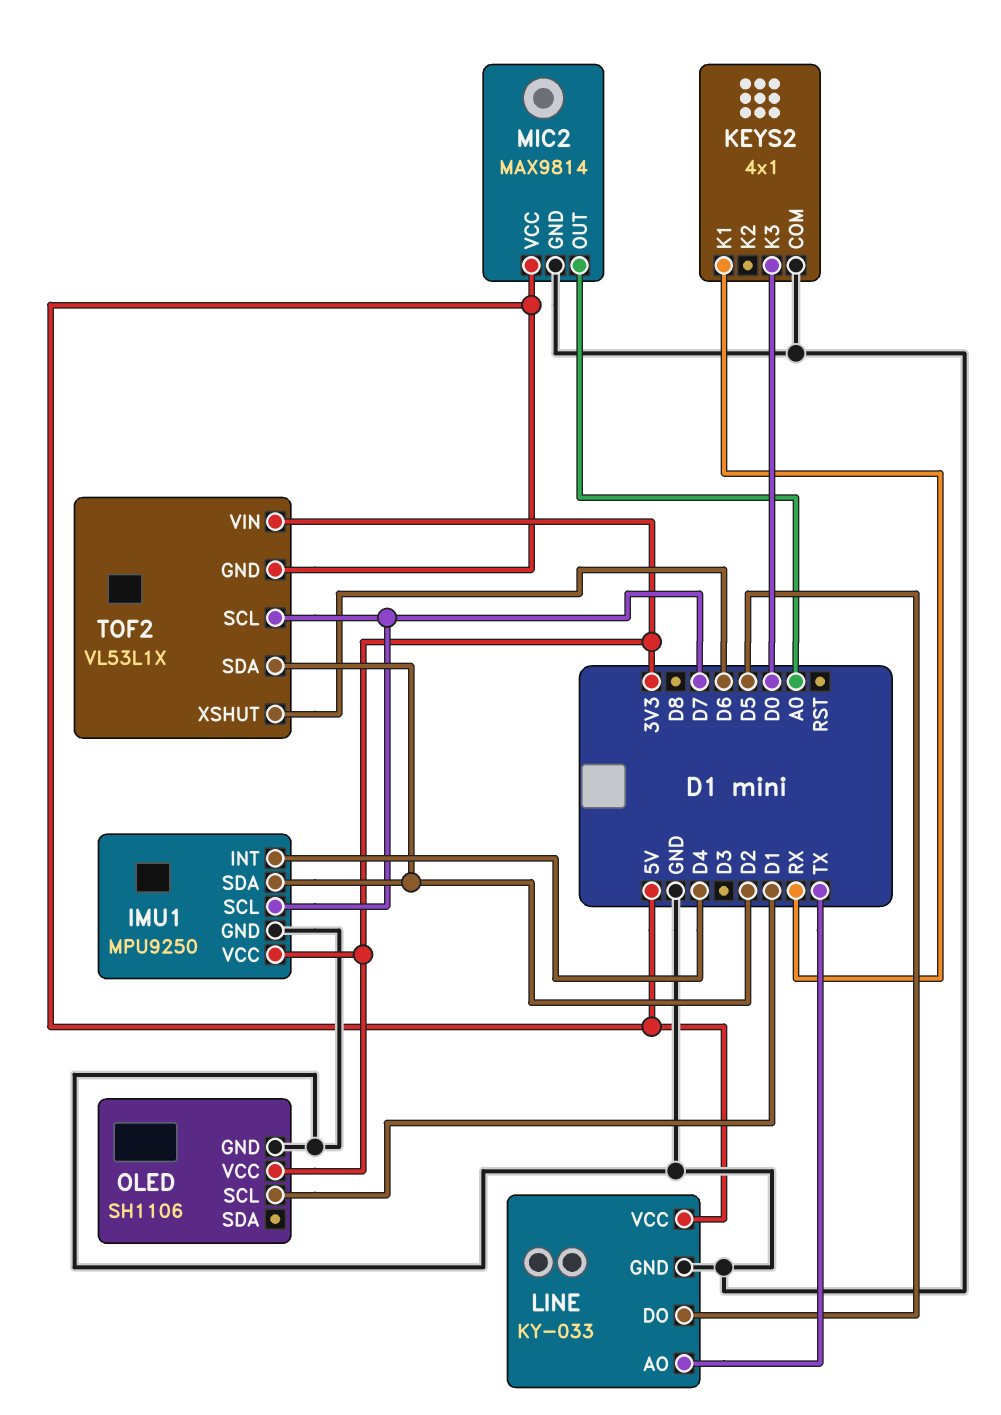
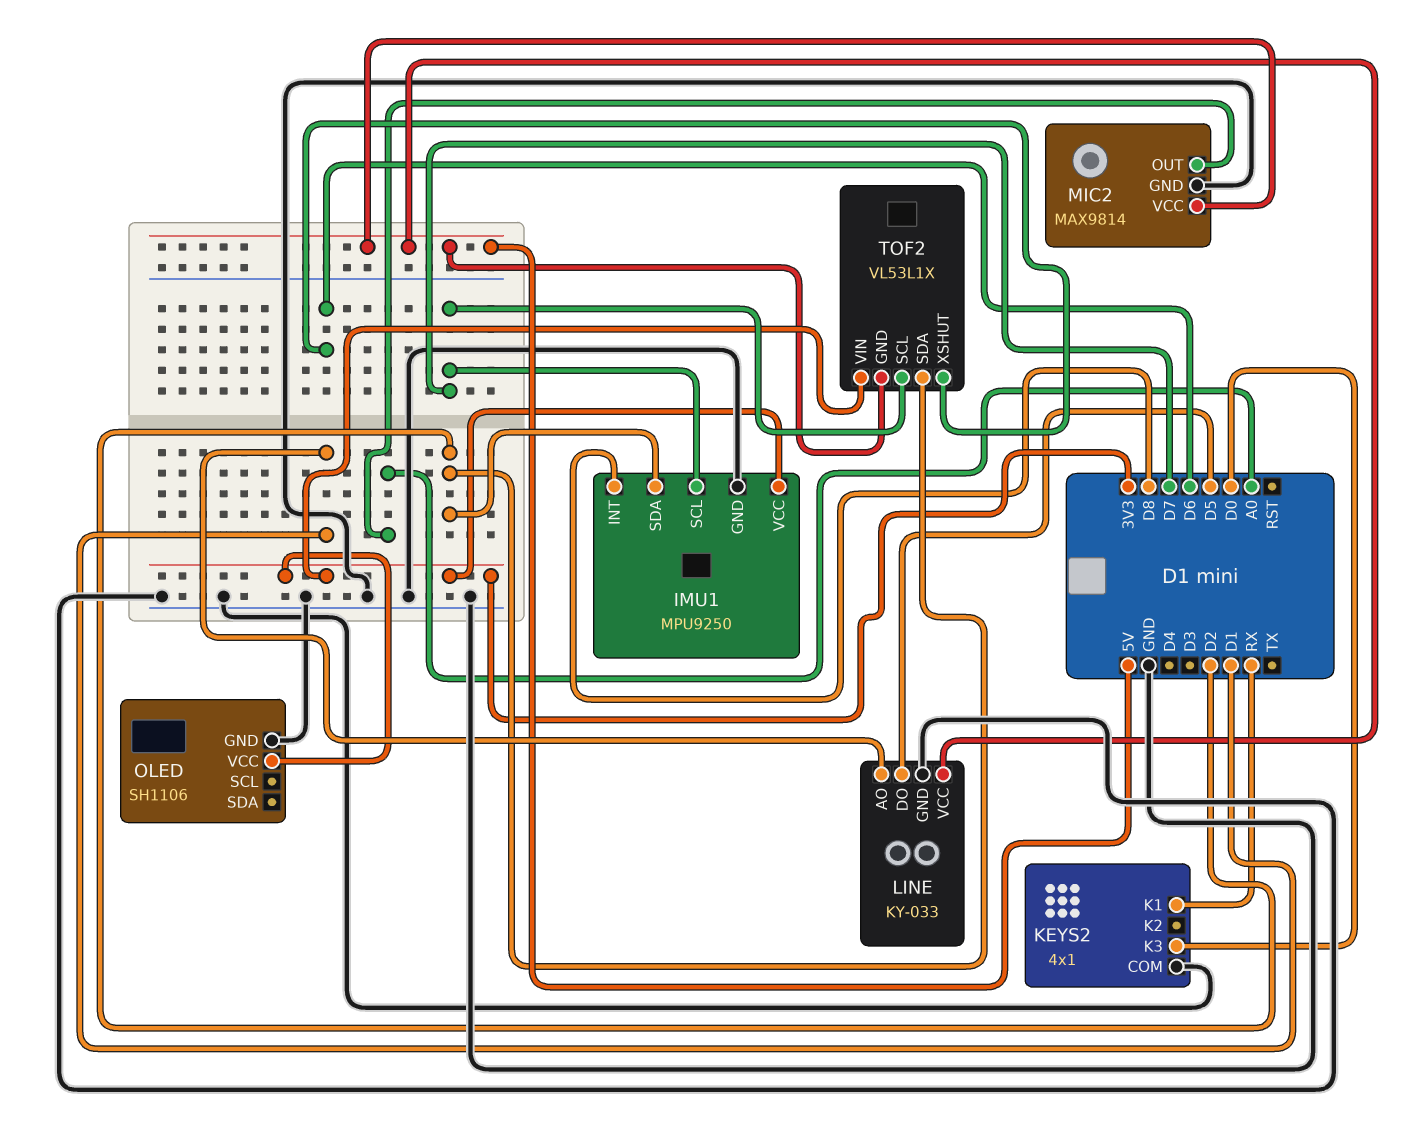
IMU1 pin INT: D4 -> D8
LINE pin AO: TX -> D1
OLED pin SCL: D1 -> none

